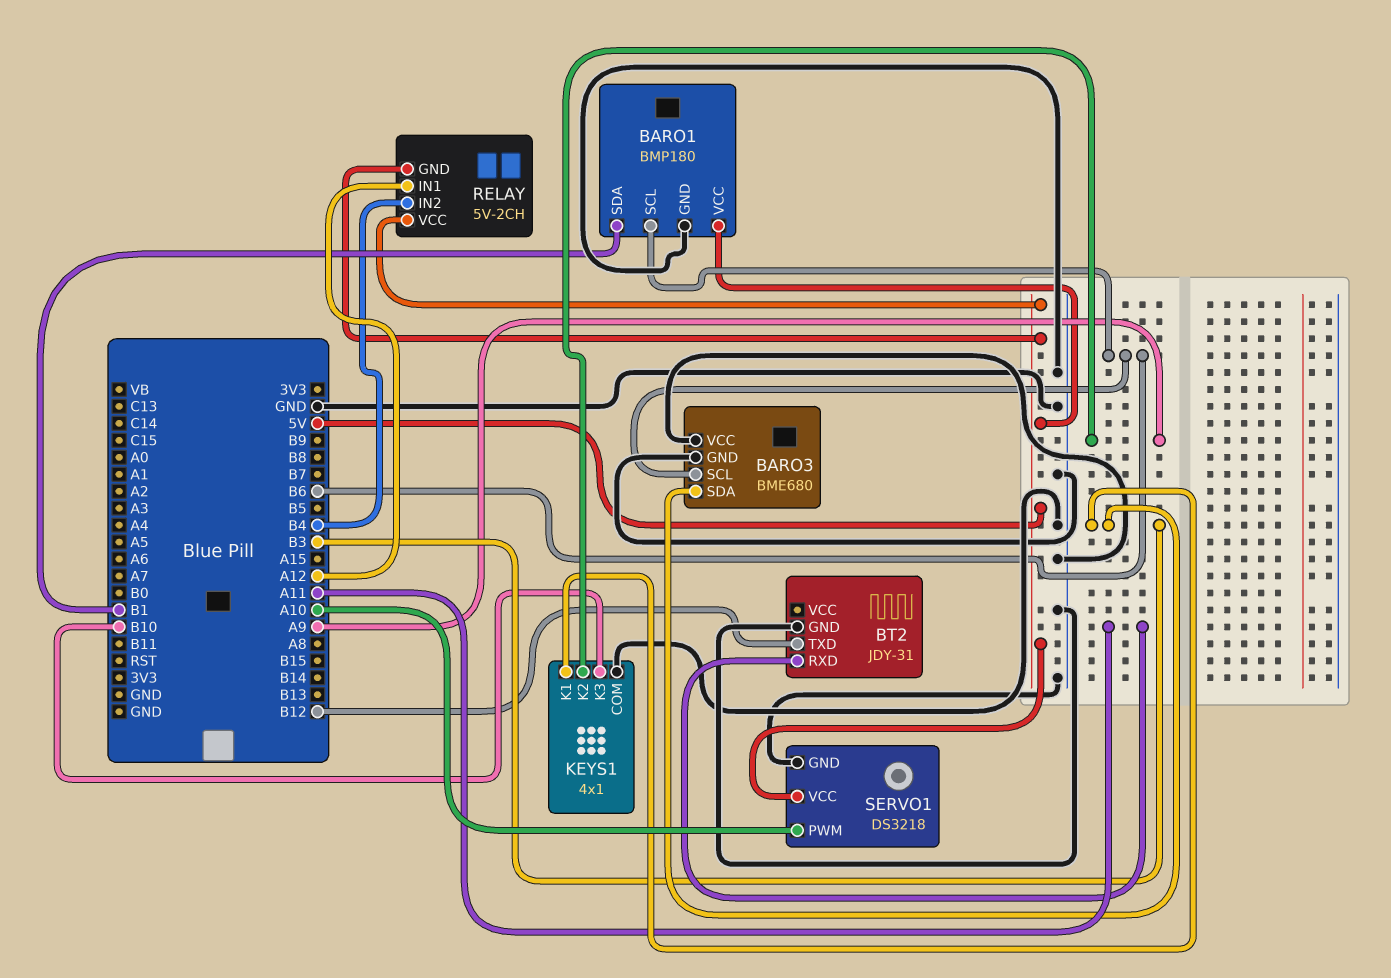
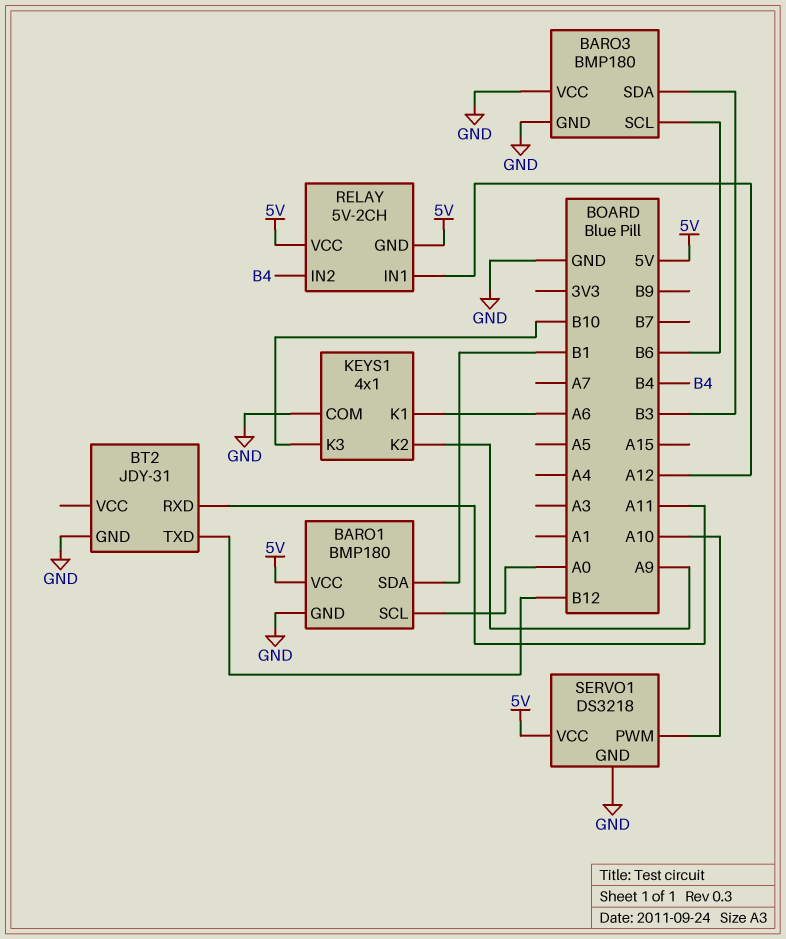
BARO1 pin SCL: B6 -> A0
BARO3: BME680 -> BMP180
KEYS1 pin K1: B3 -> A6

